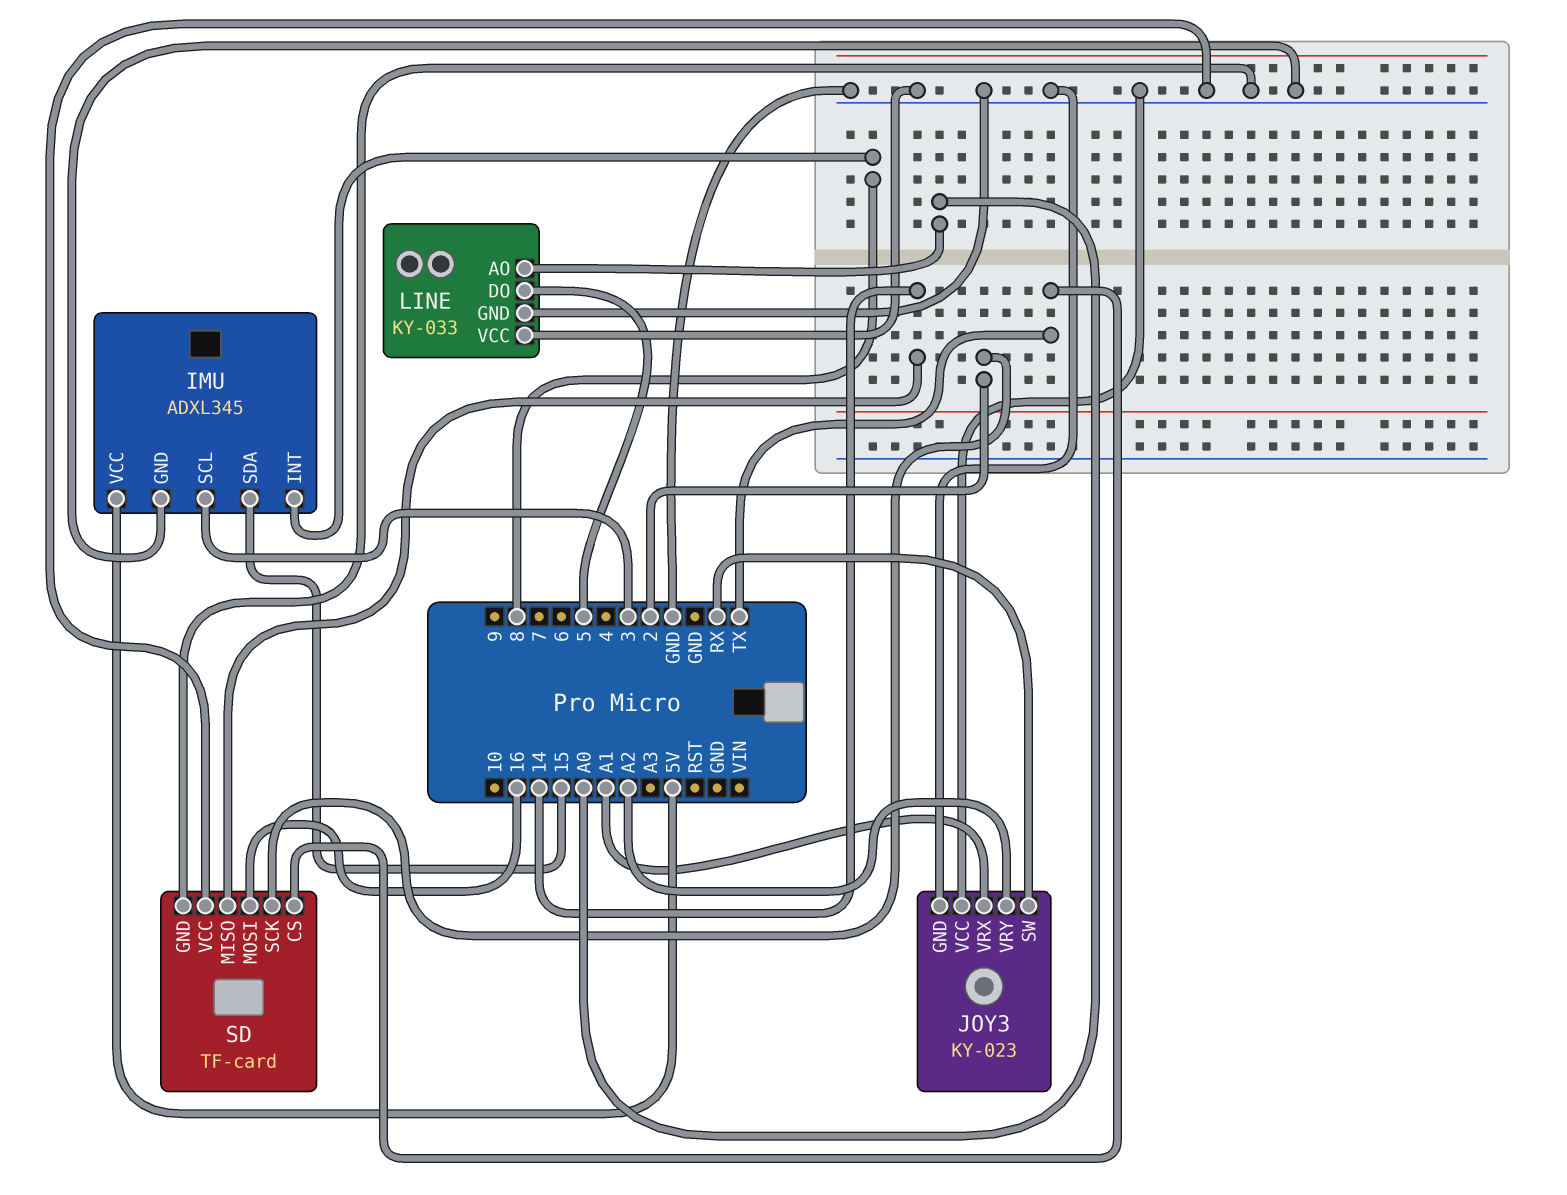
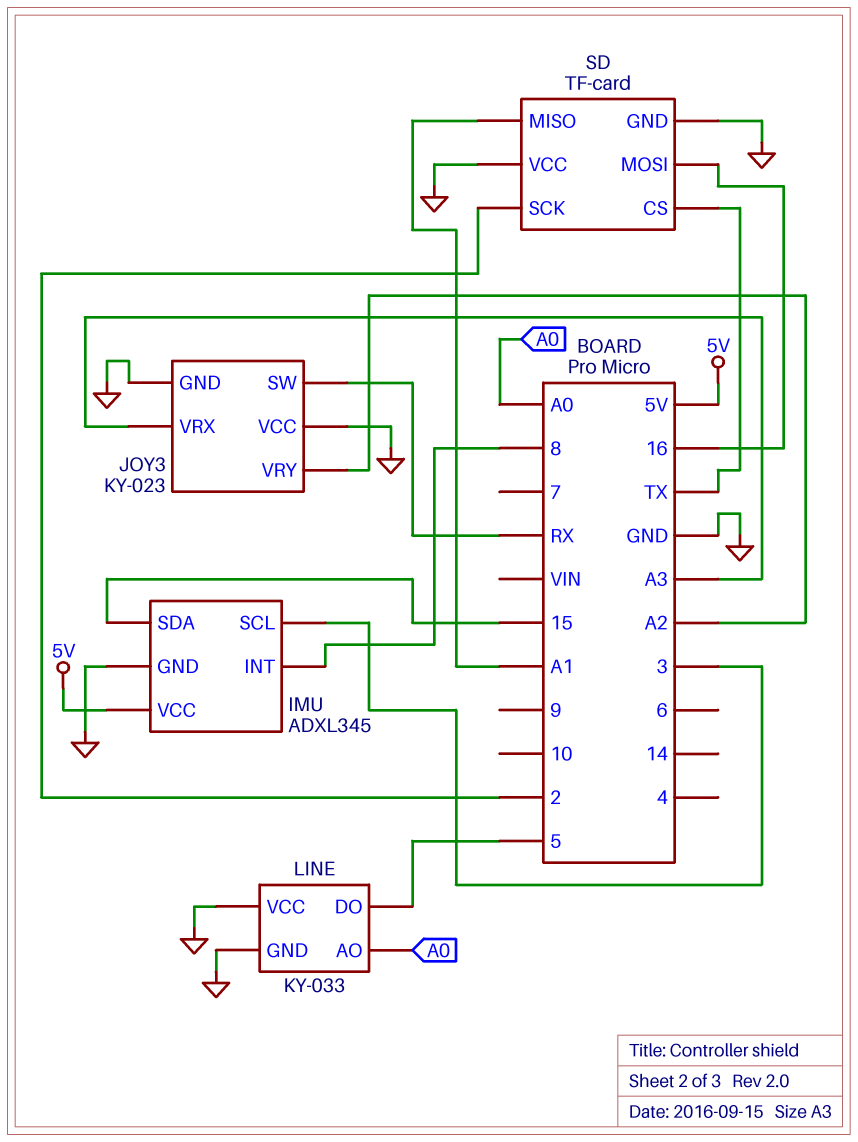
JOY3 pin VRX: A1 -> A3
SD pin MISO: 14 -> A1

